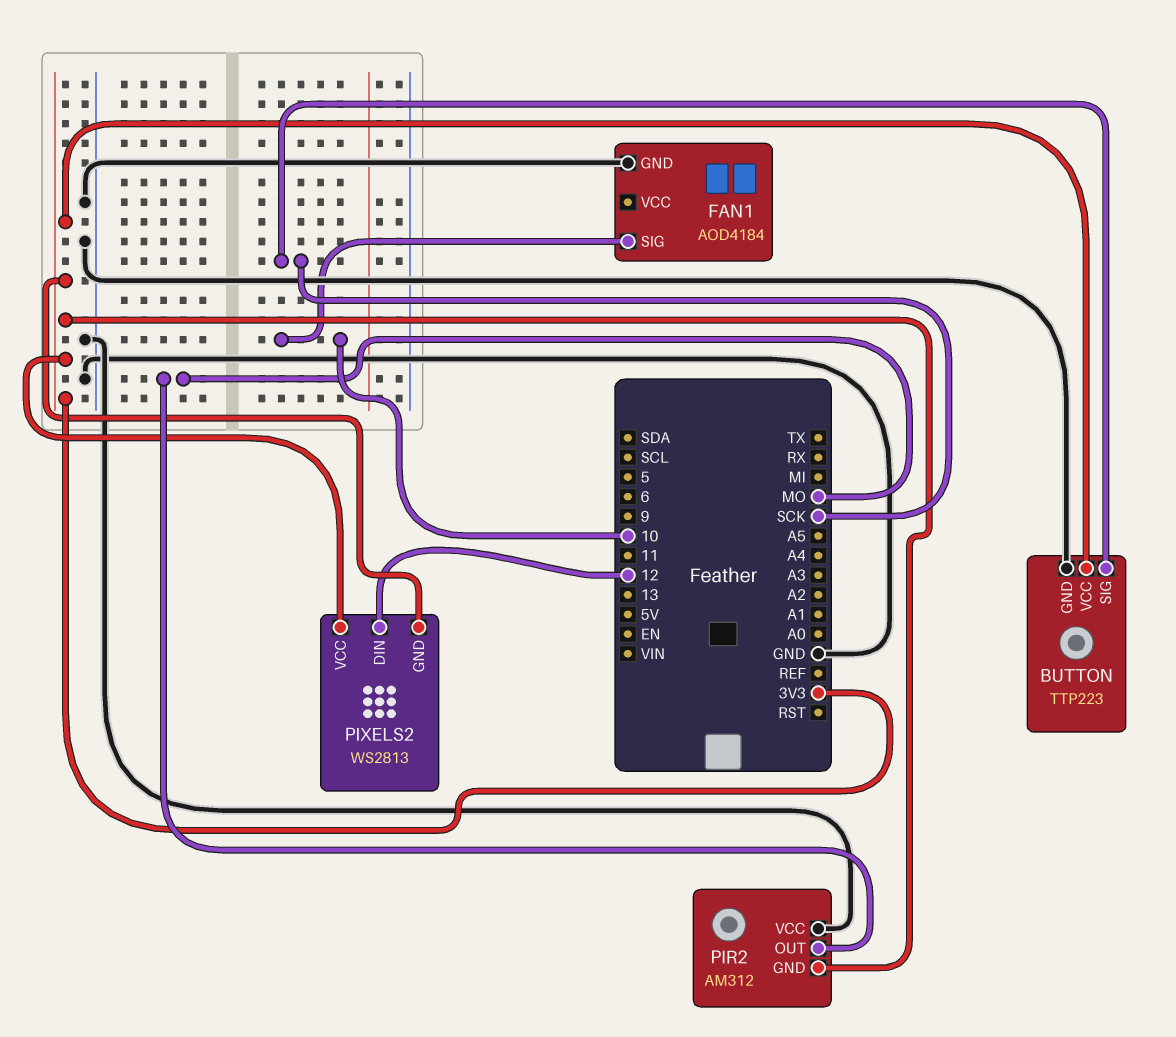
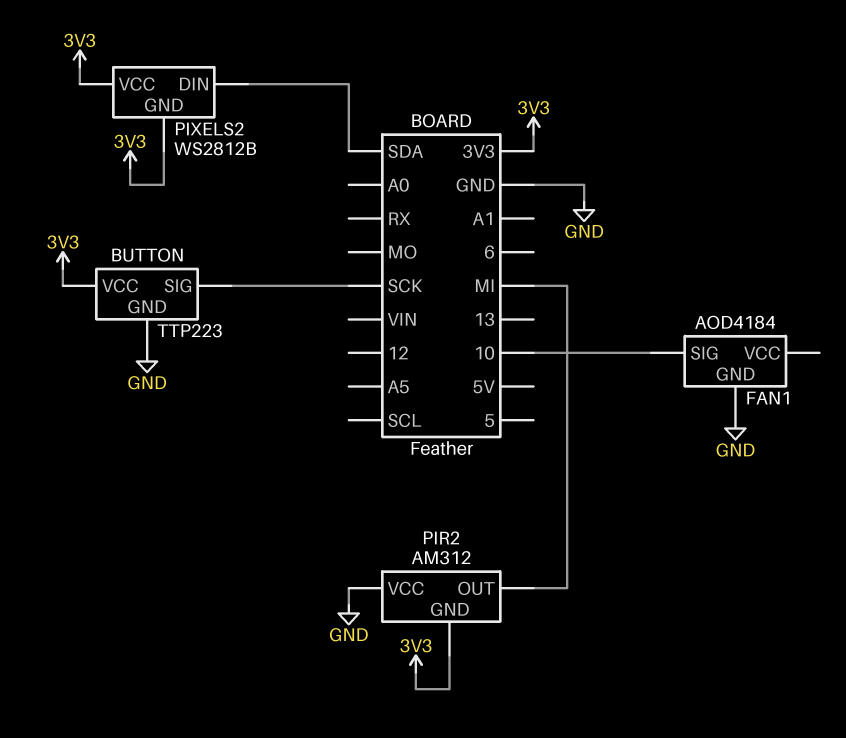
PIR2 pin OUT: MO -> MI
PIXELS2: WS2813 -> WS2812B
PIXELS2 pin DIN: 12 -> SDA

